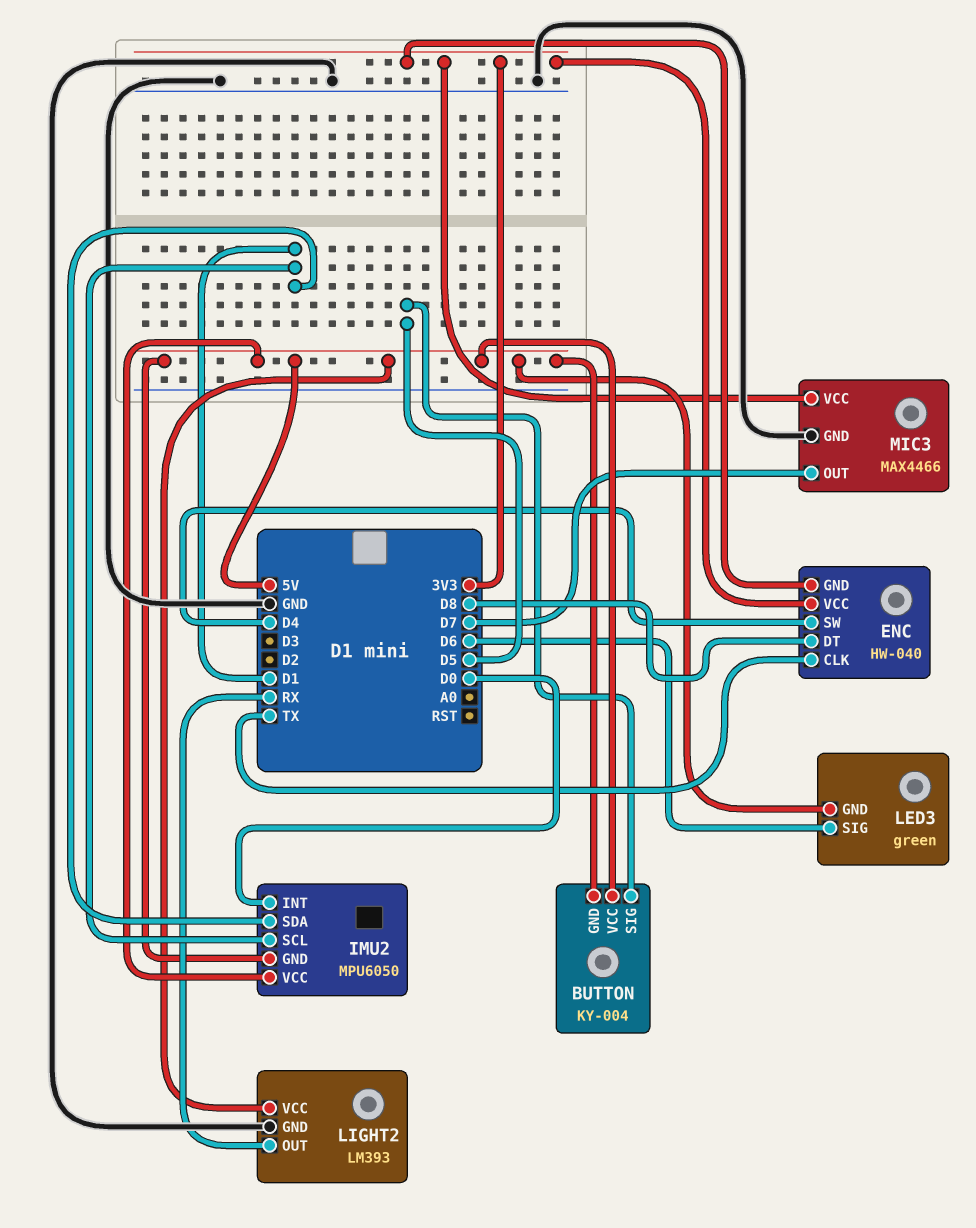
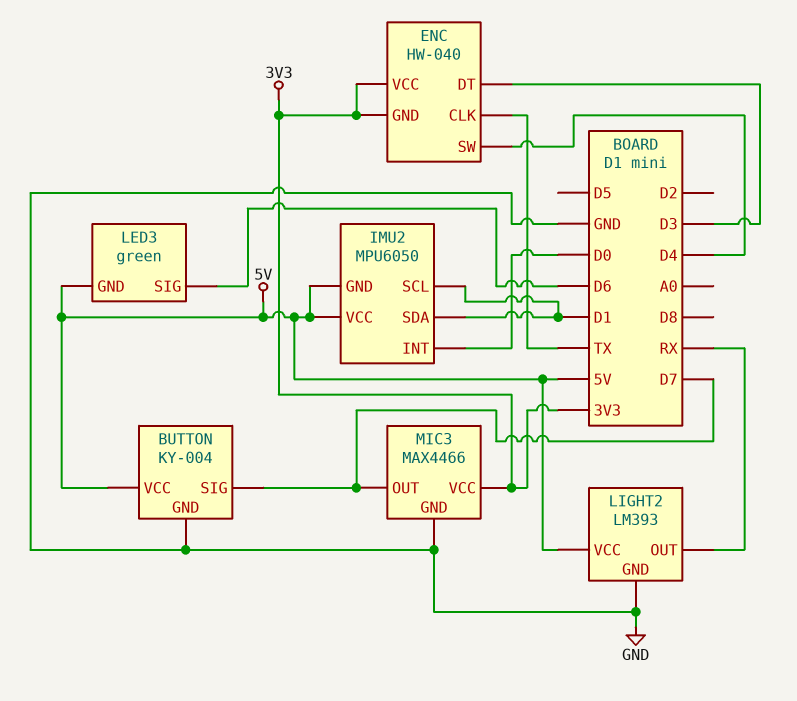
BUTTON pin GND: 5V -> GND
BUTTON pin SIG: D5 -> D7
ENC pin DT: D8 -> D3

